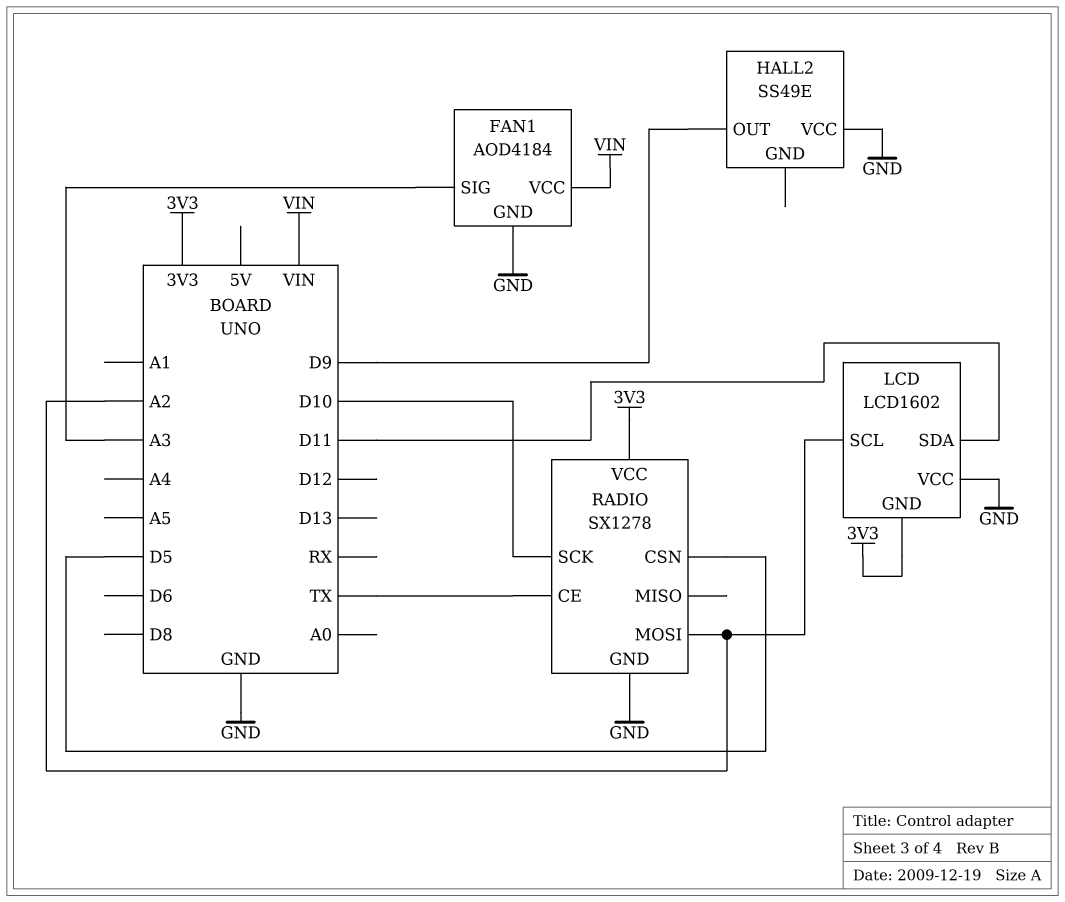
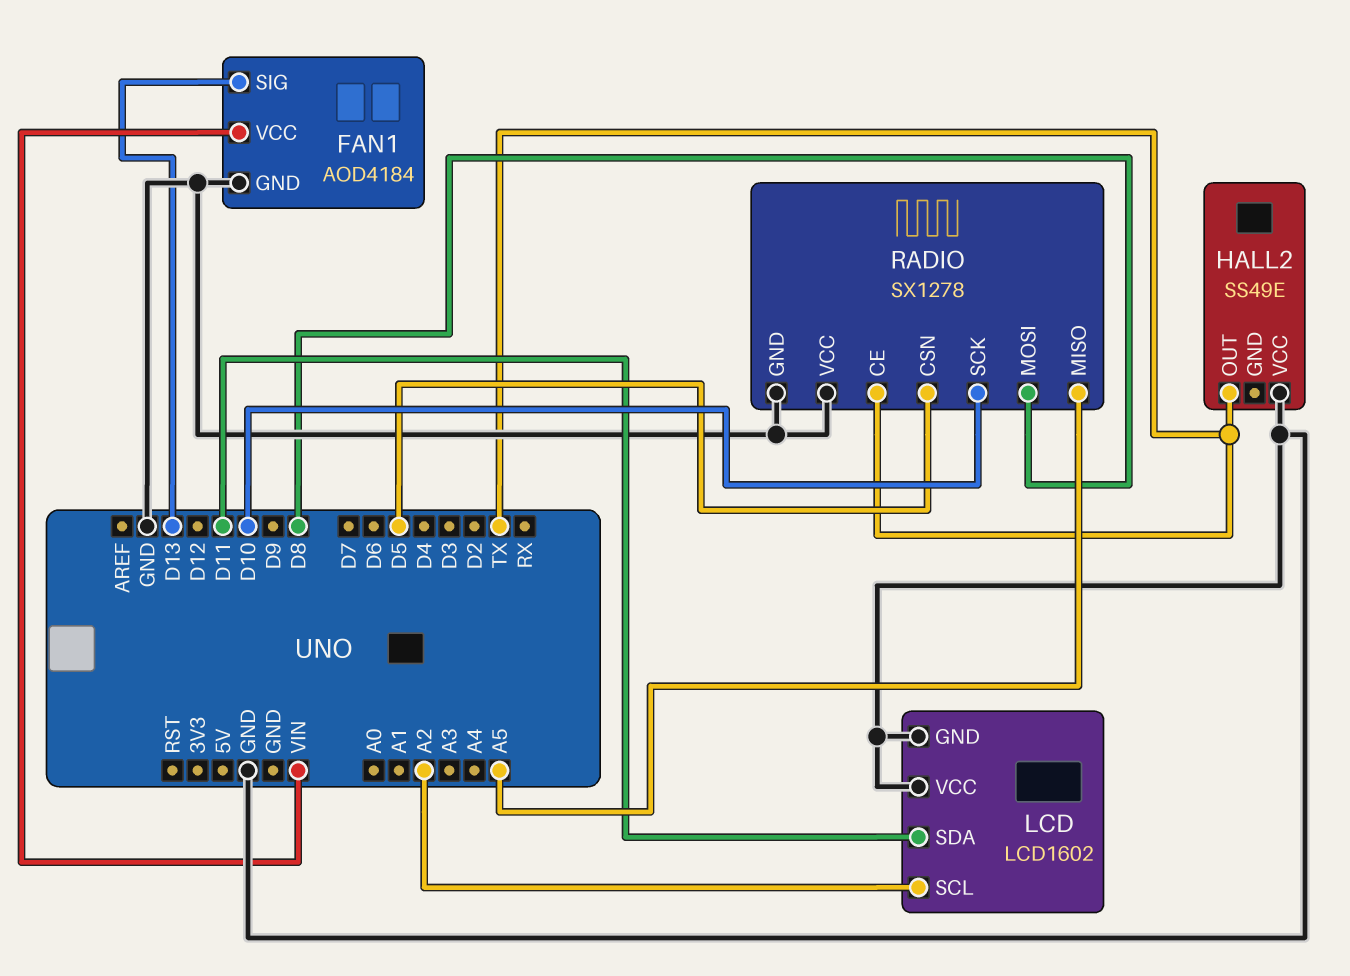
FAN1 pin SIG: A3 -> D13
HALL2 pin OUT: D9 -> TX
LCD pin GND: 3V3 -> GND
RADIO pin MISO: none -> A5
RADIO pin MOSI: A2 -> D8
RADIO pin VCC: 3V3 -> GND

